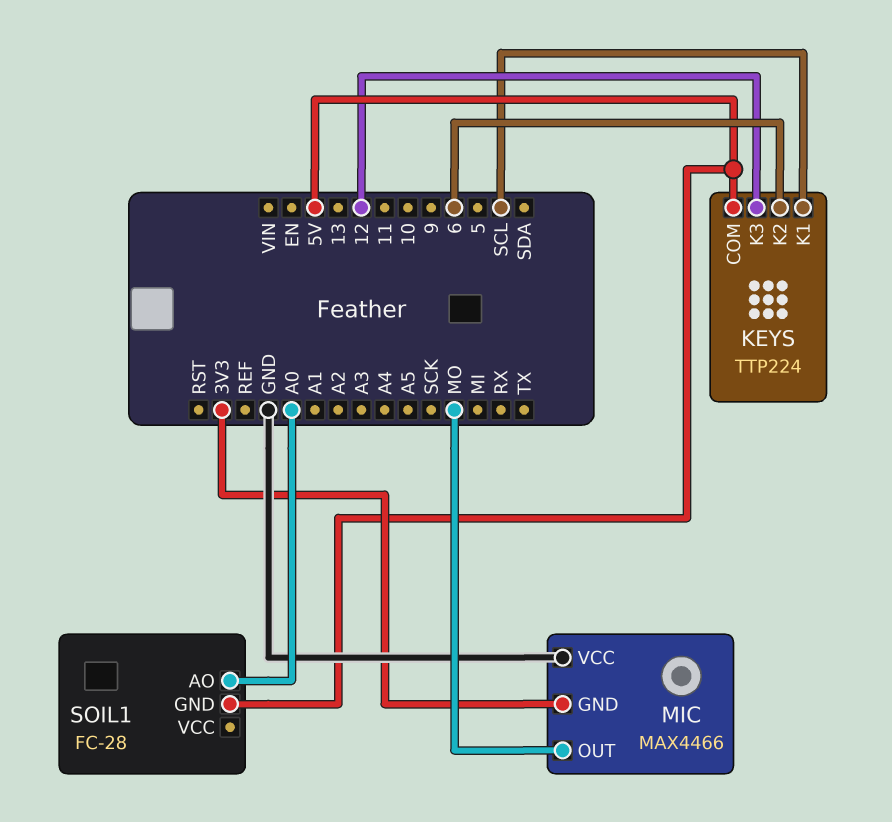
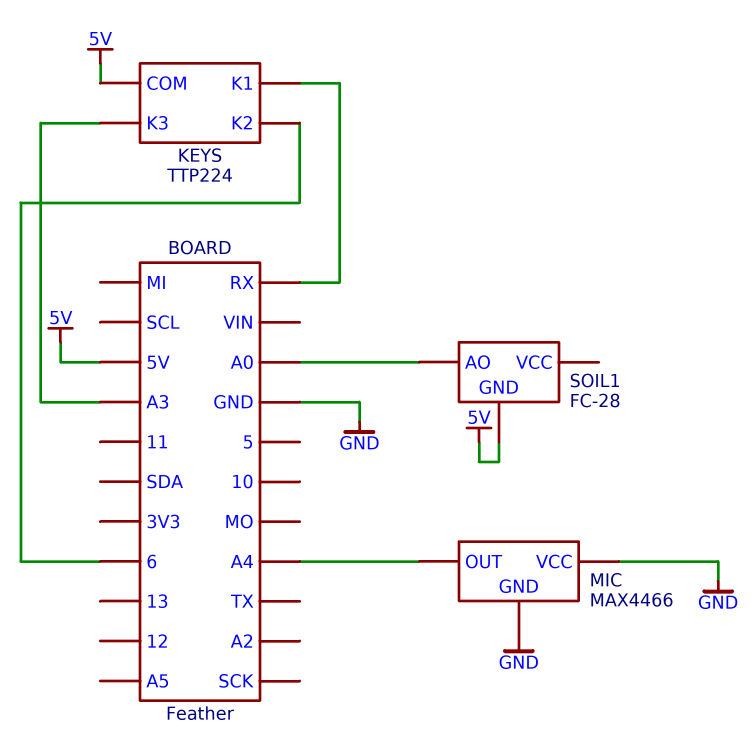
KEYS pin K1: SCL -> RX
KEYS pin K3: 12 -> A3
MIC pin GND: 3V3 -> GND
MIC pin OUT: MO -> A4

